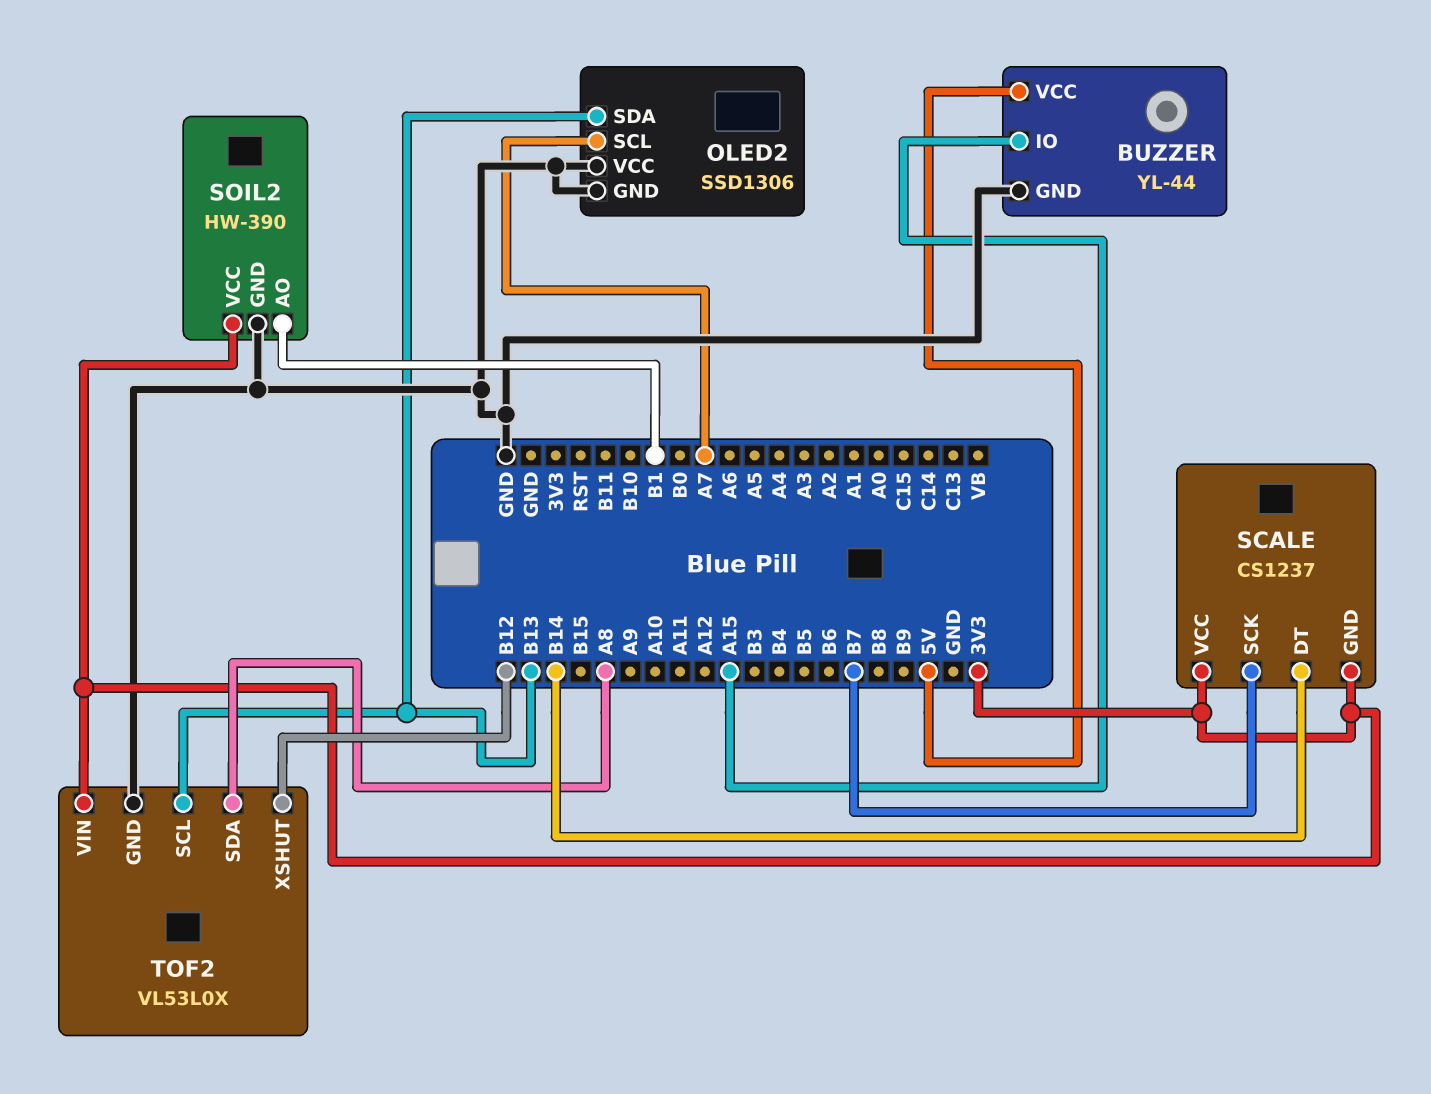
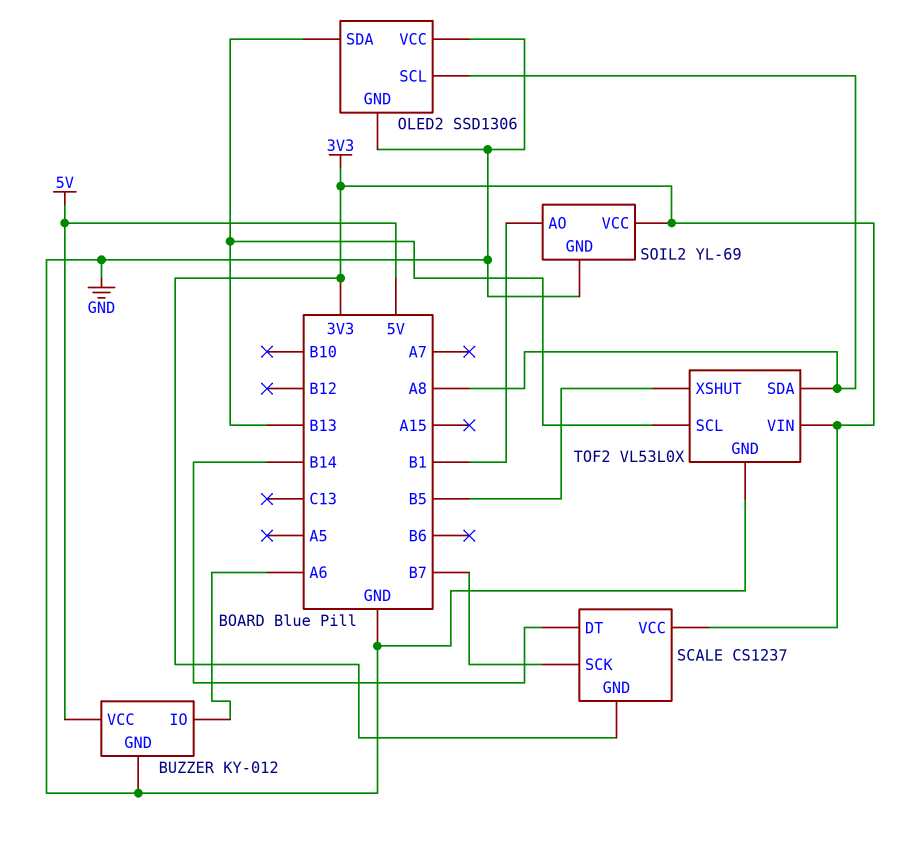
BUZZER: YL-44 -> KY-012
BUZZER pin IO: A15 -> A6
OLED2 pin SCL: A7 -> A8
SOIL2: HW-390 -> YL-69
TOF2 pin XSHUT: B12 -> B5

